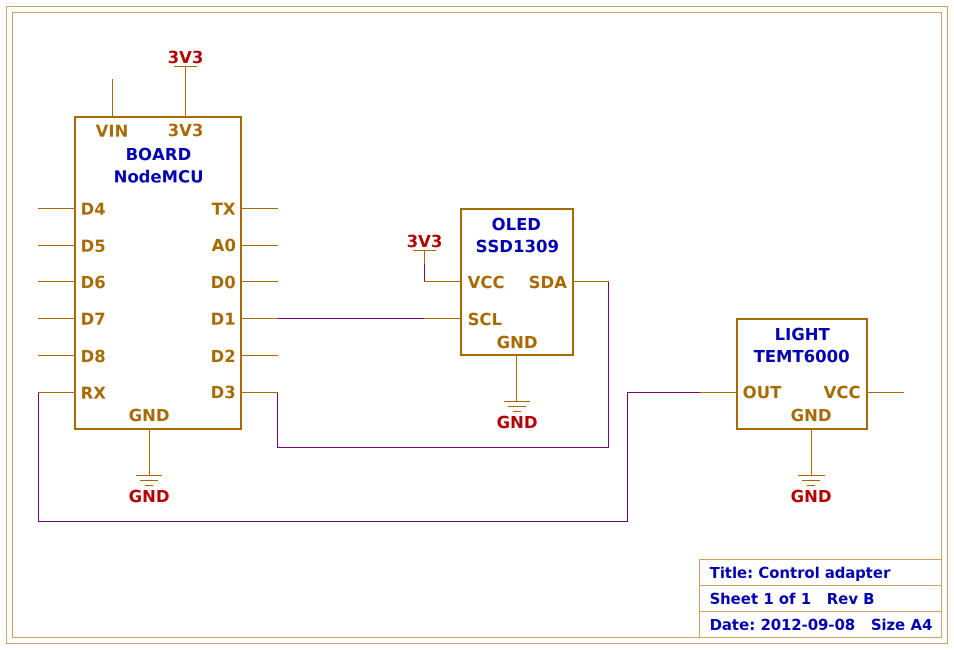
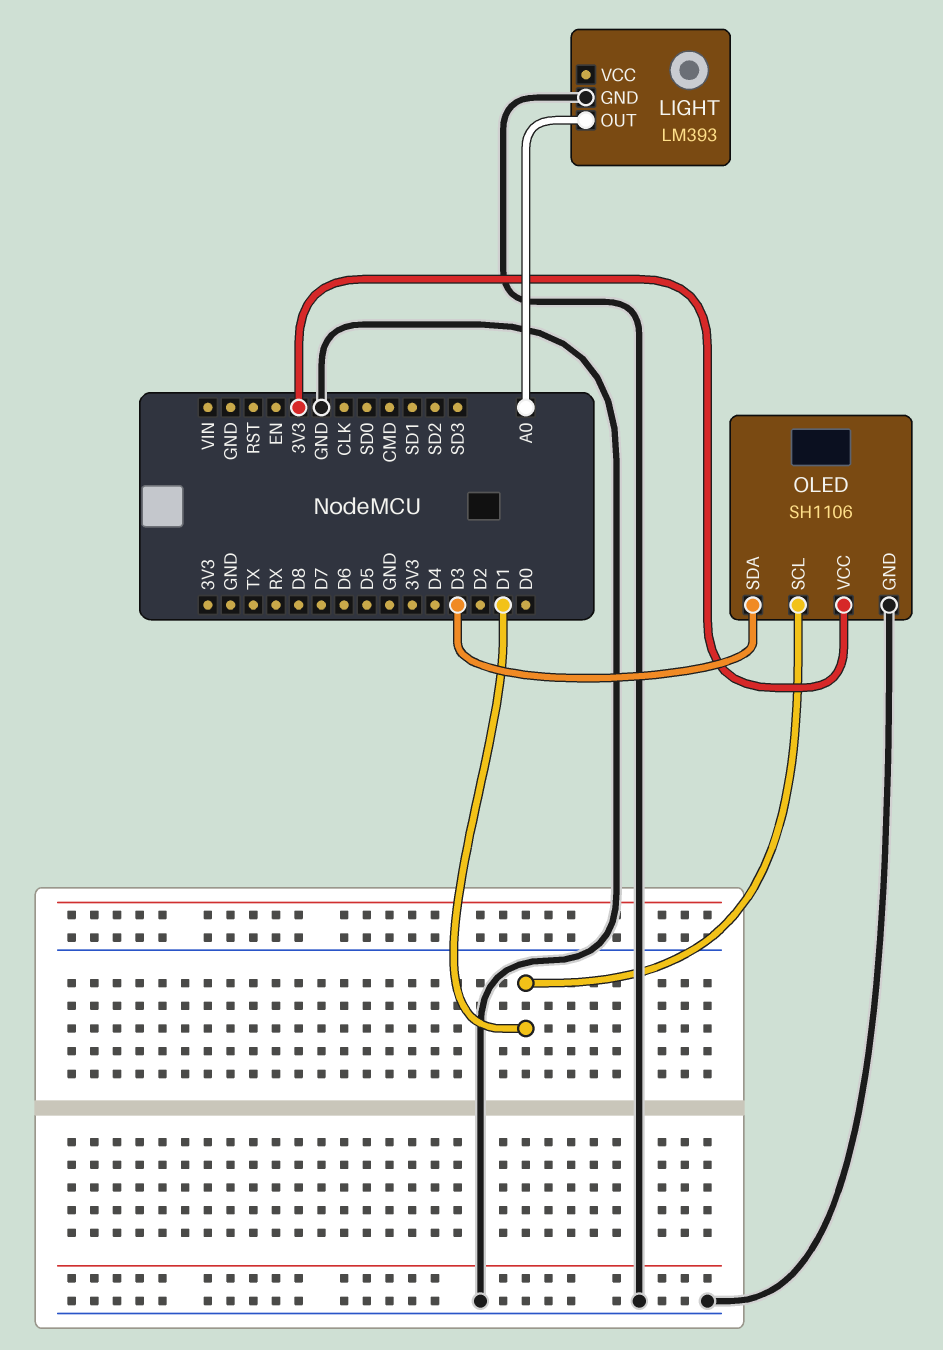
LIGHT: TEMT6000 -> LM393
LIGHT pin OUT: RX -> A0
OLED: SSD1309 -> SH1106

